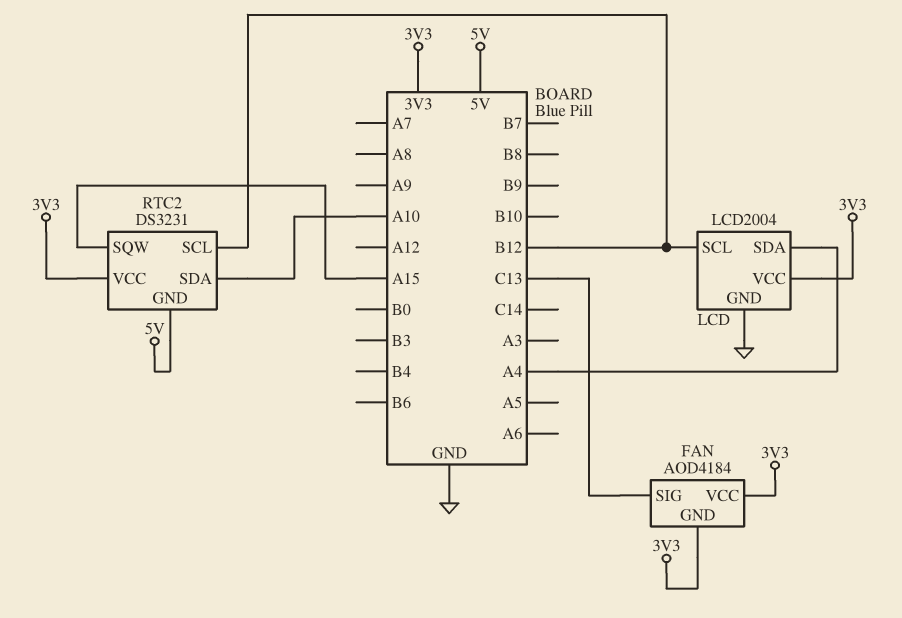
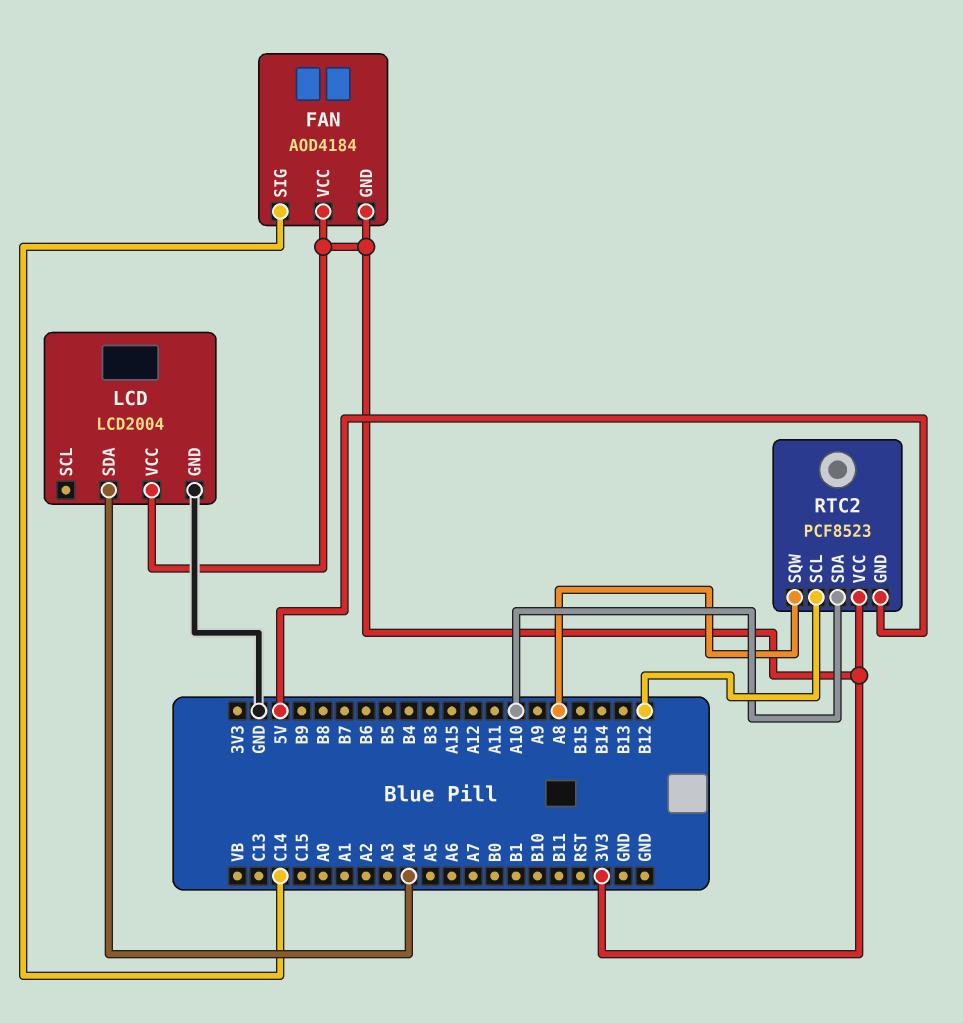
FAN pin SIG: C13 -> C14
LCD pin SCL: B12 -> none
RTC2: DS3231 -> PCF8523
RTC2 pin SQW: A15 -> A8

